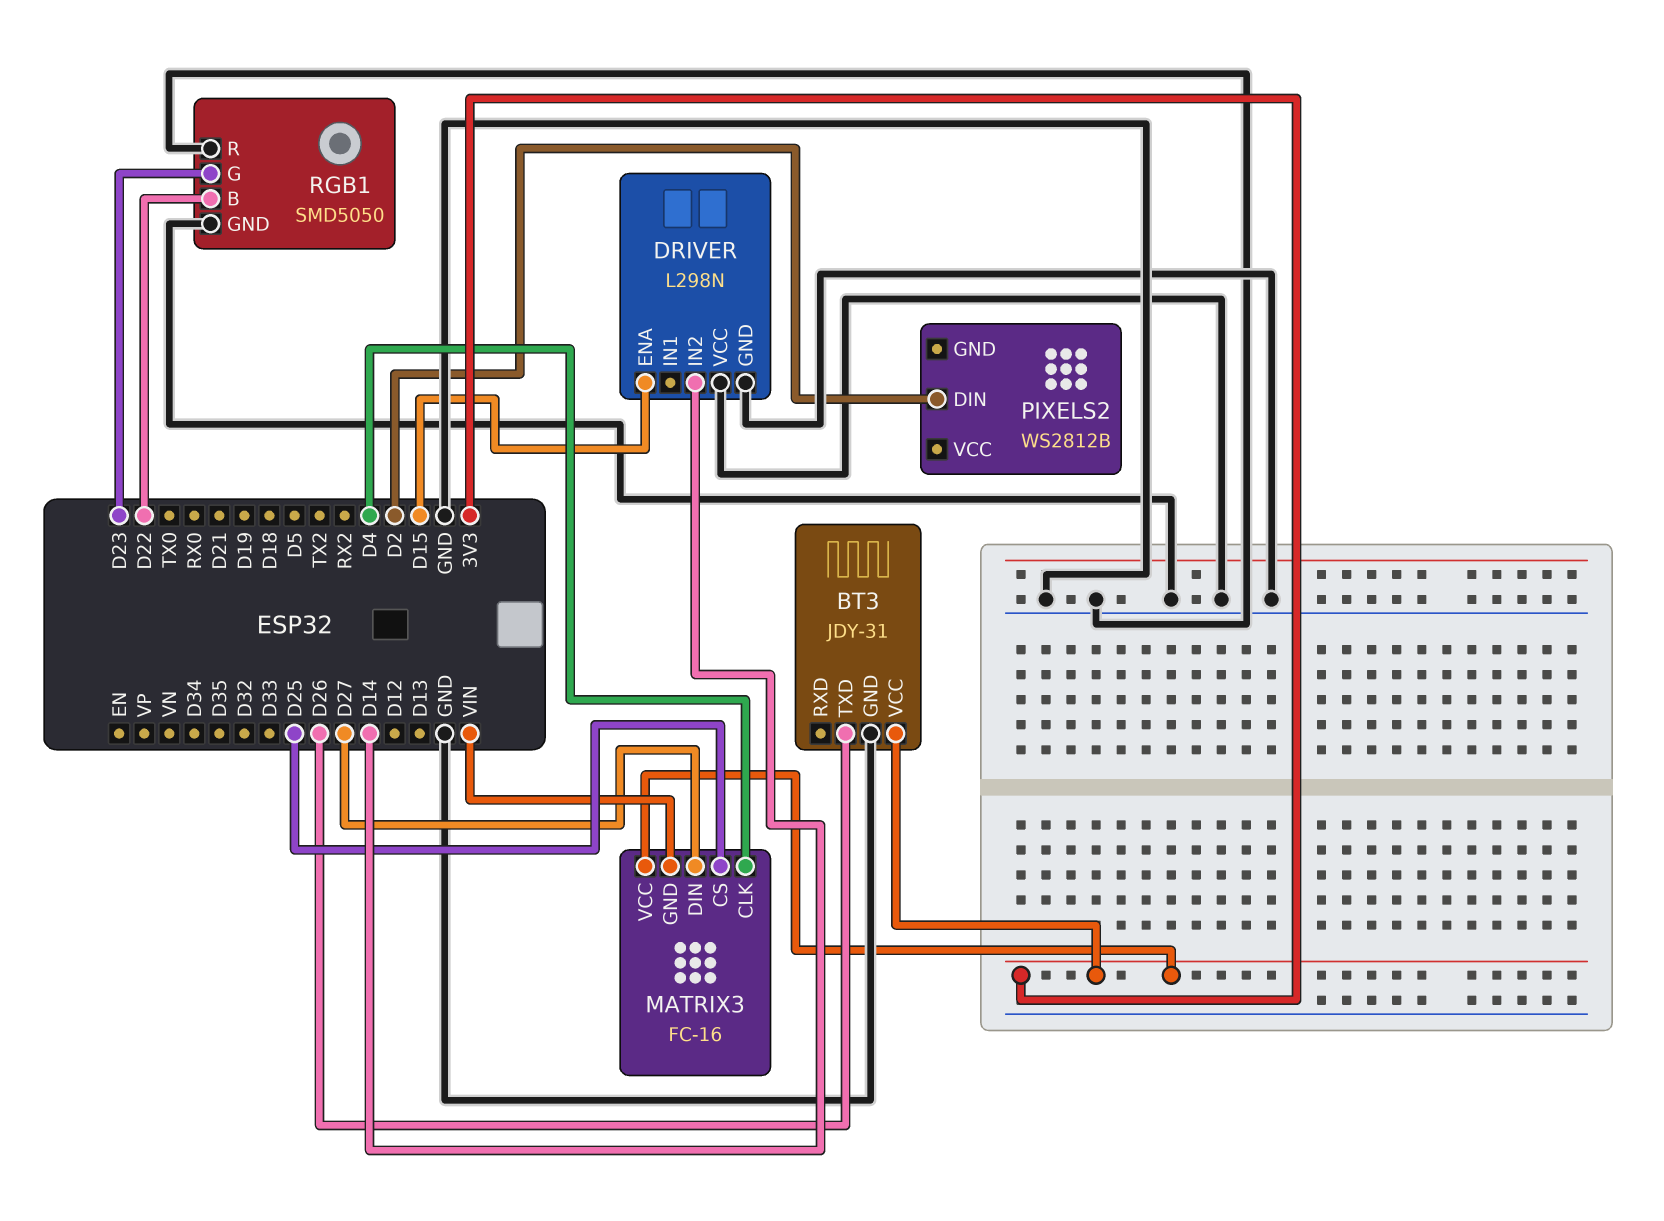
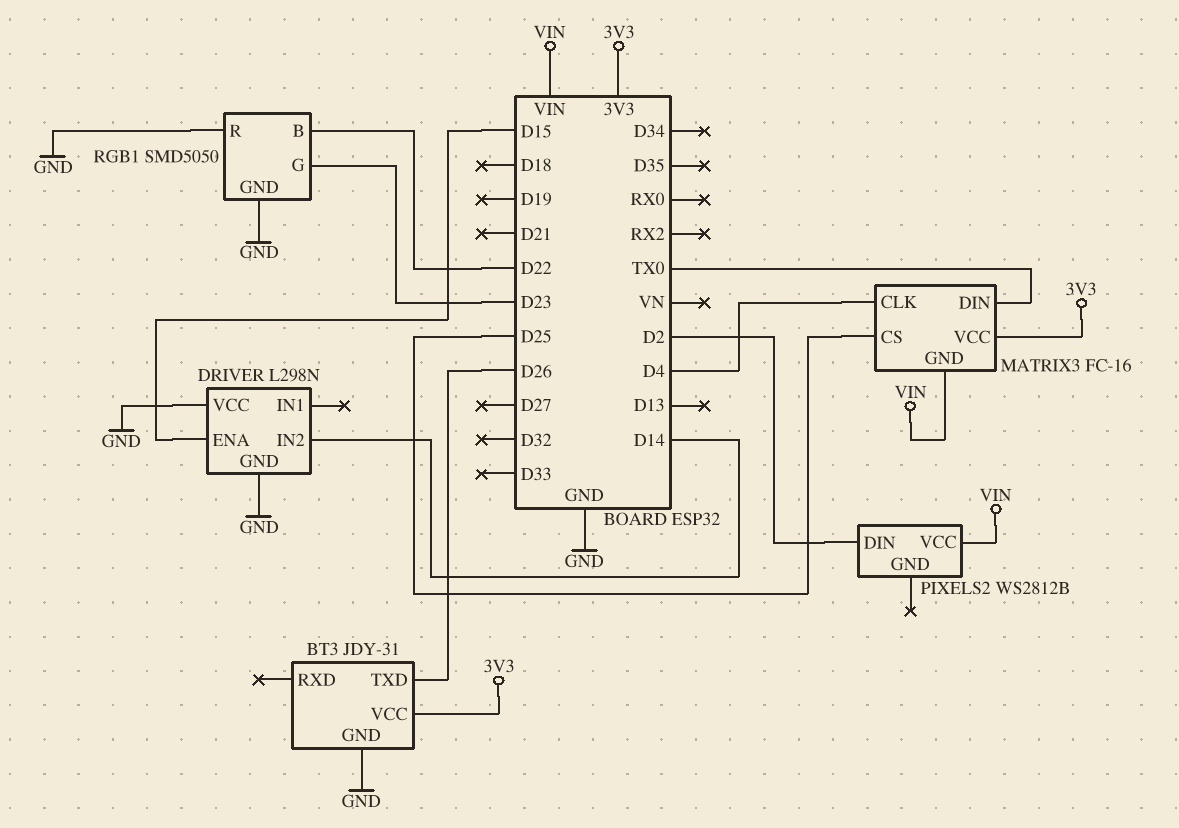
MATRIX3 pin DIN: D27 -> TX0
PIXELS2 pin VCC: none -> VIN

